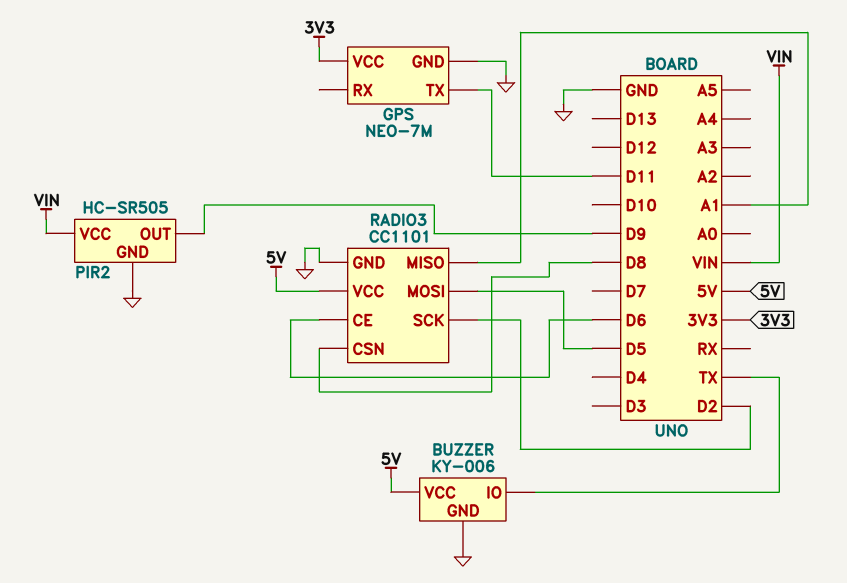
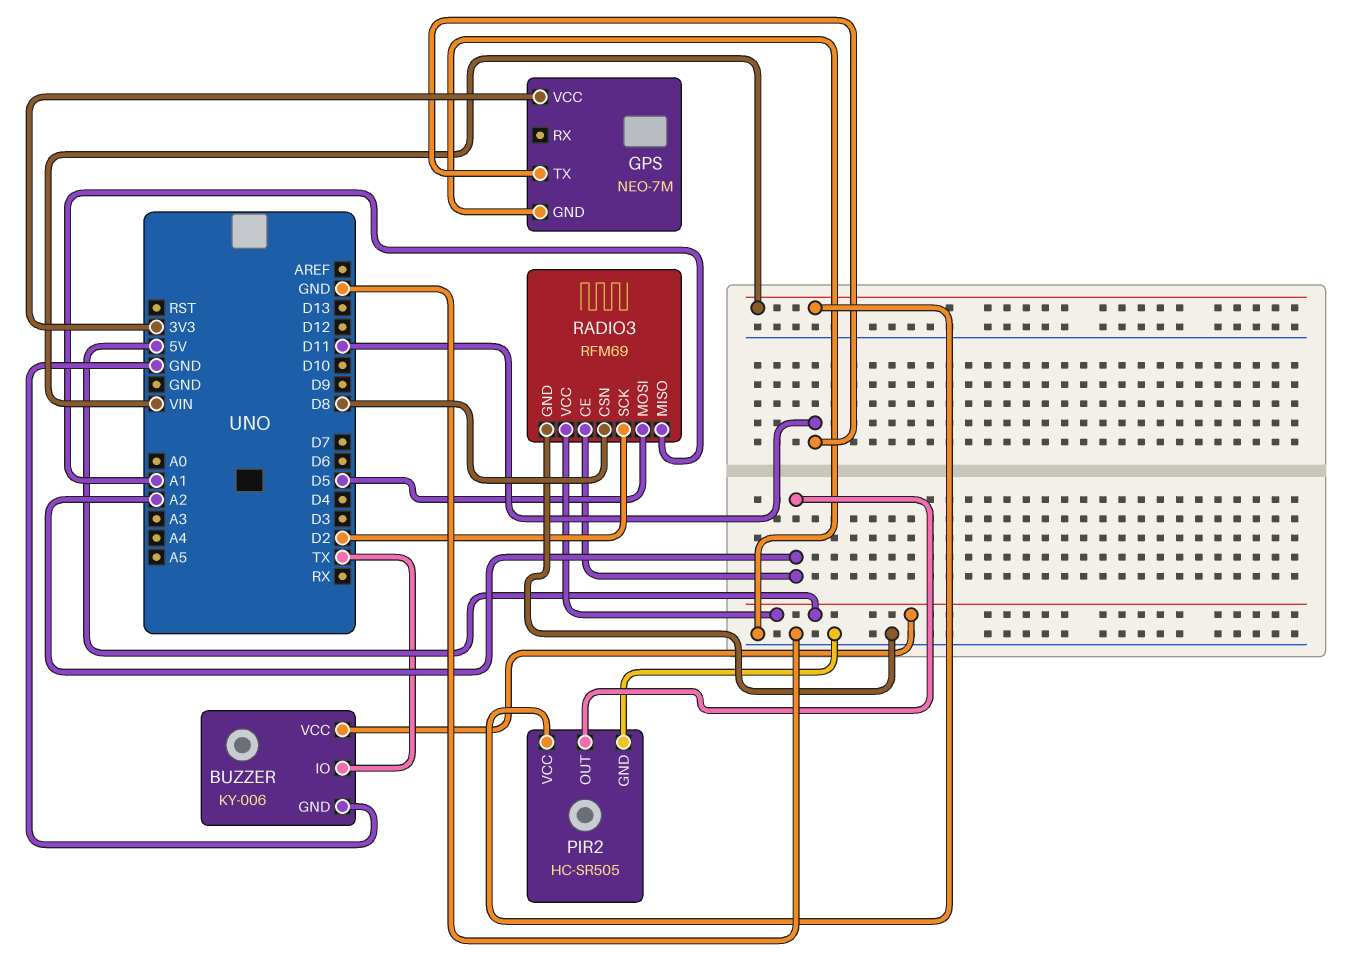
PIR2 pin OUT: D9 -> A2
RADIO3: CC1101 -> RFM69
RADIO3 pin CE: D6 -> A2

